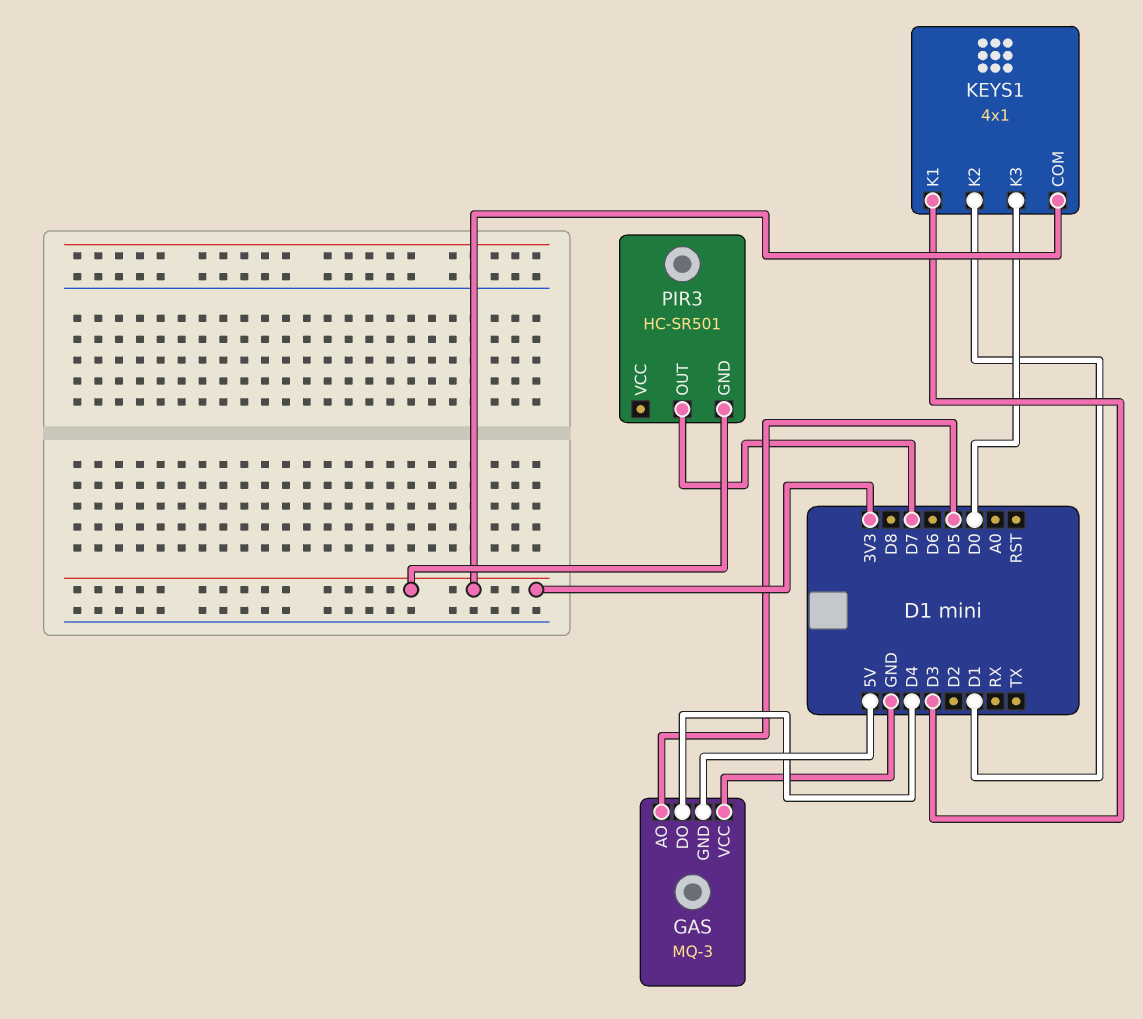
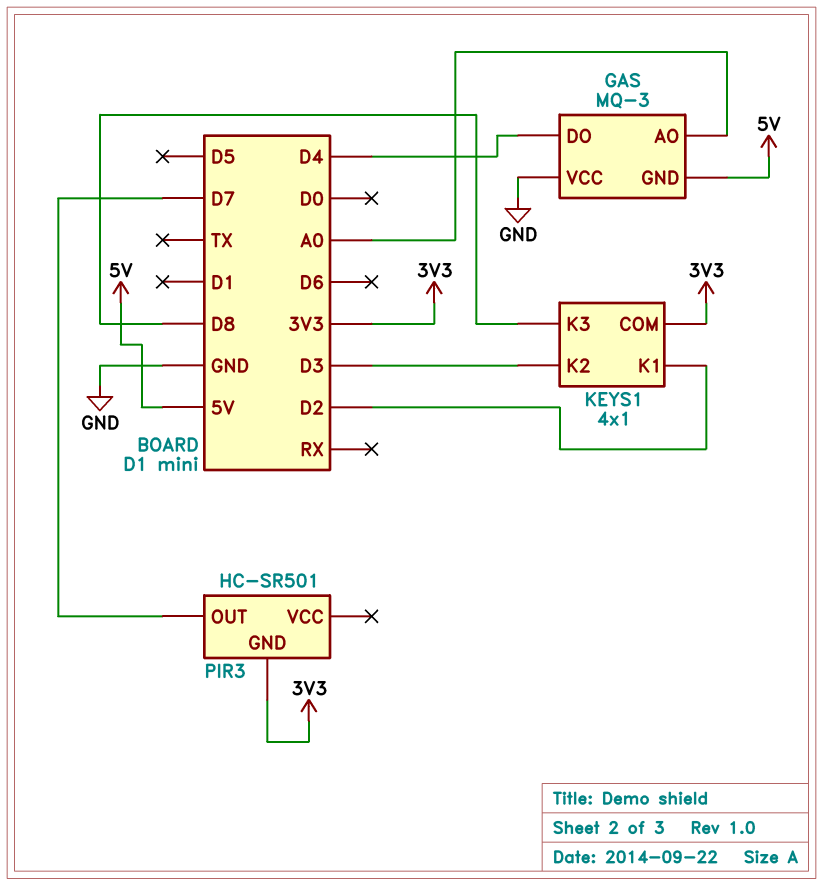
GAS pin AO: D5 -> A0
KEYS1 pin K1: D3 -> D2
KEYS1 pin K2: D1 -> D3
KEYS1 pin K3: D0 -> D8

